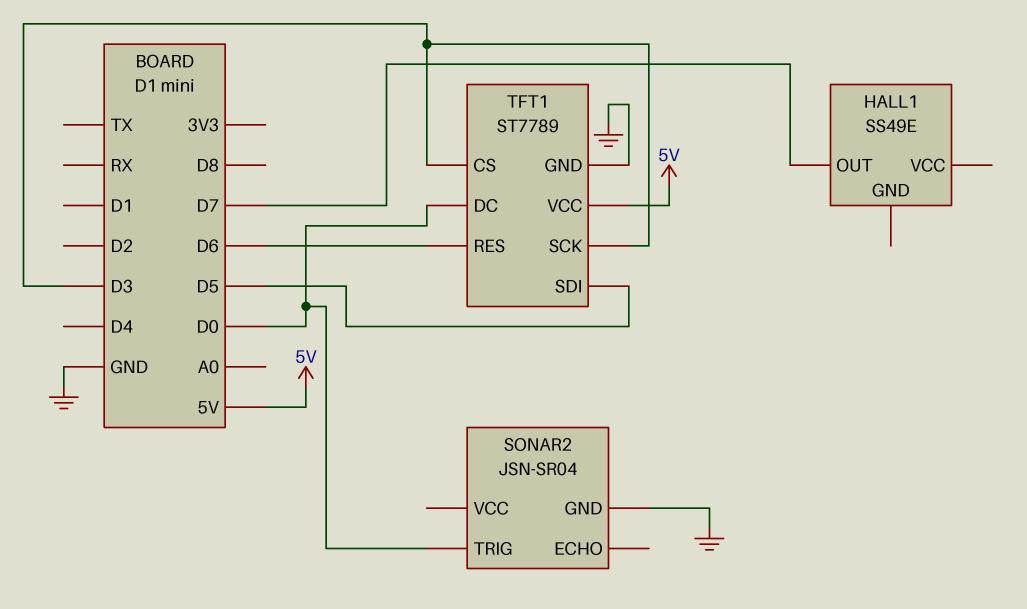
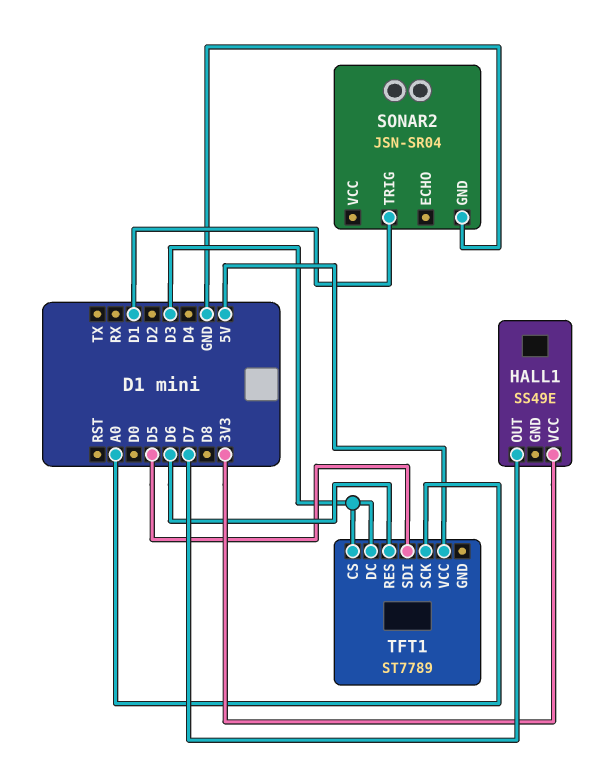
HALL1 pin VCC: none -> 3V3
SONAR2 pin TRIG: D0 -> D1
TFT1 pin DC: D0 -> D3
TFT1 pin GND: GND -> none
TFT1 pin SCK: D3 -> A0

